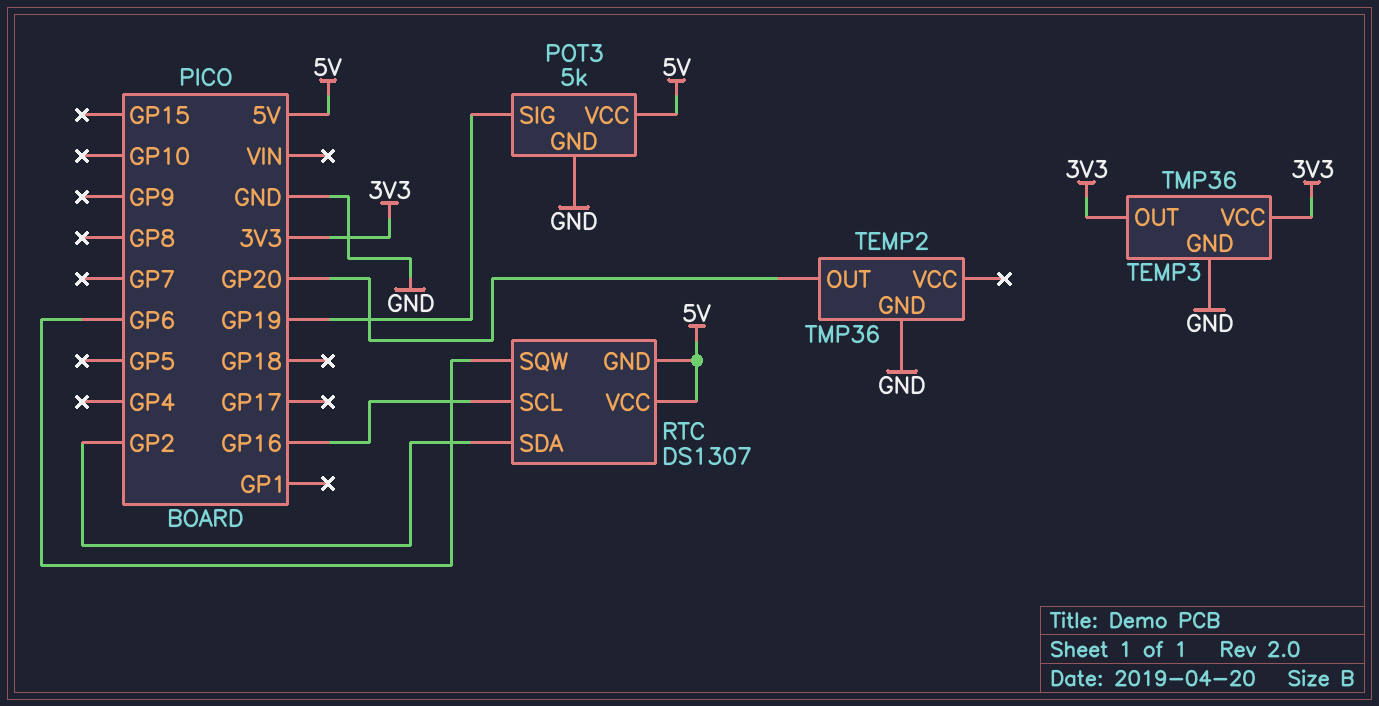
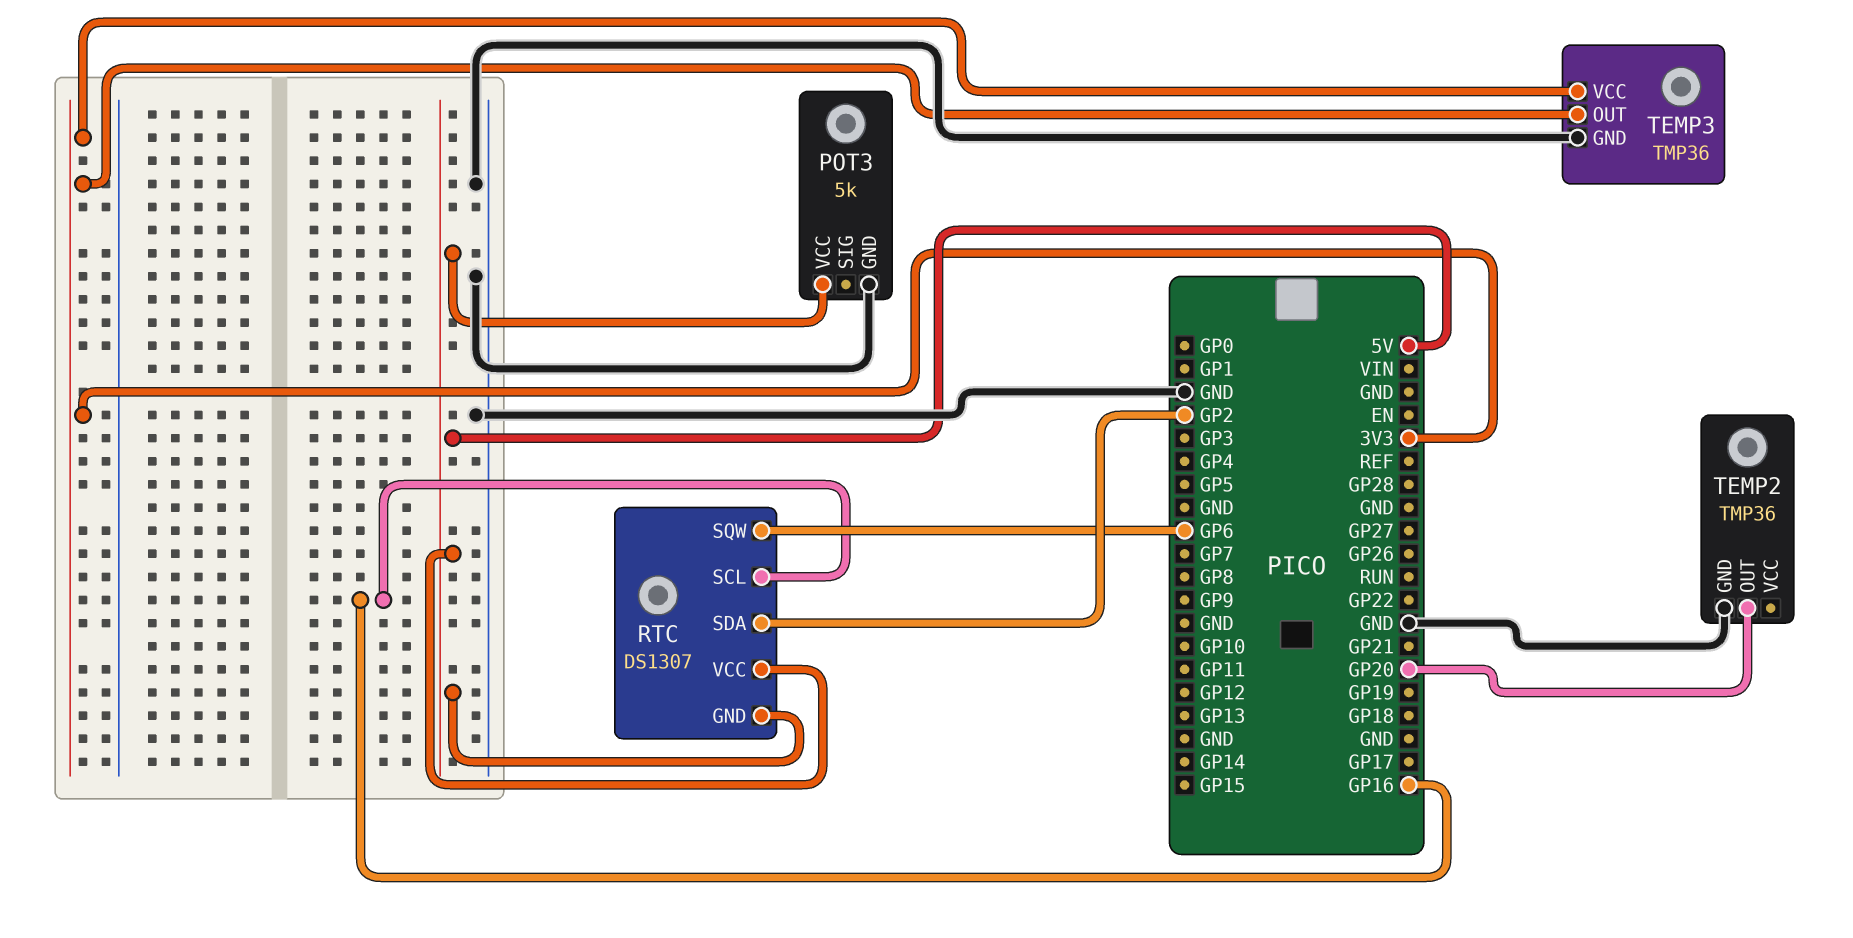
POT3 pin SIG: GP19 -> none

